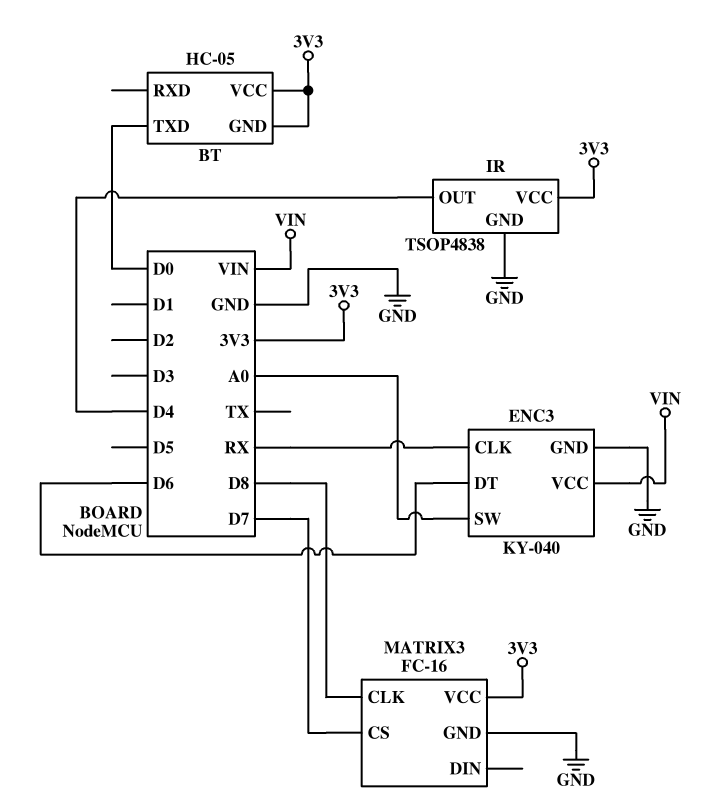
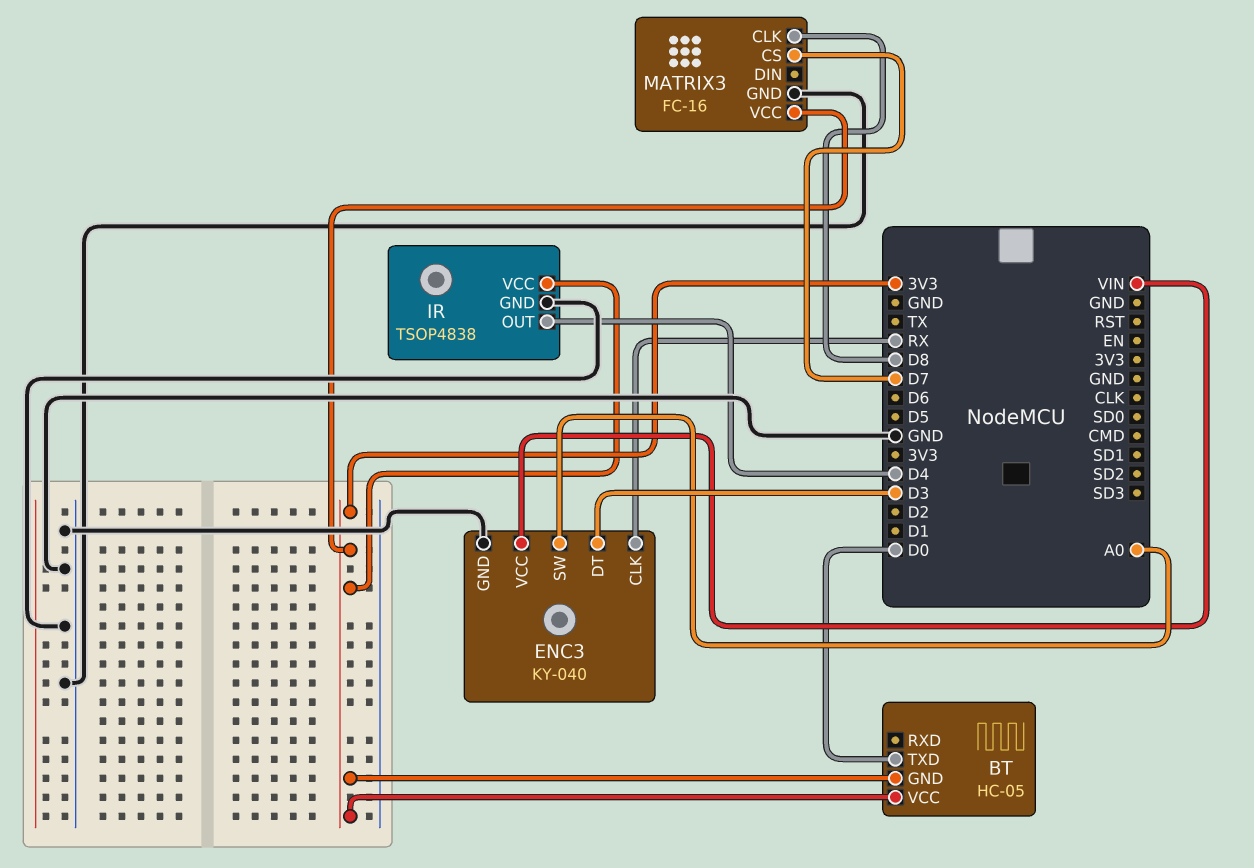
ENC3 pin DT: D6 -> D3

